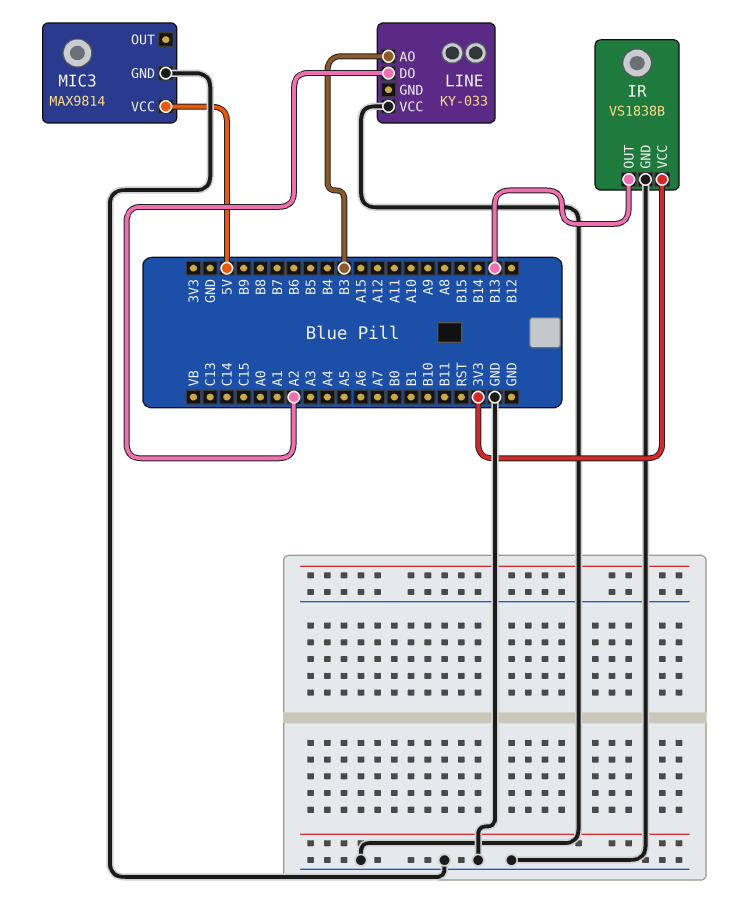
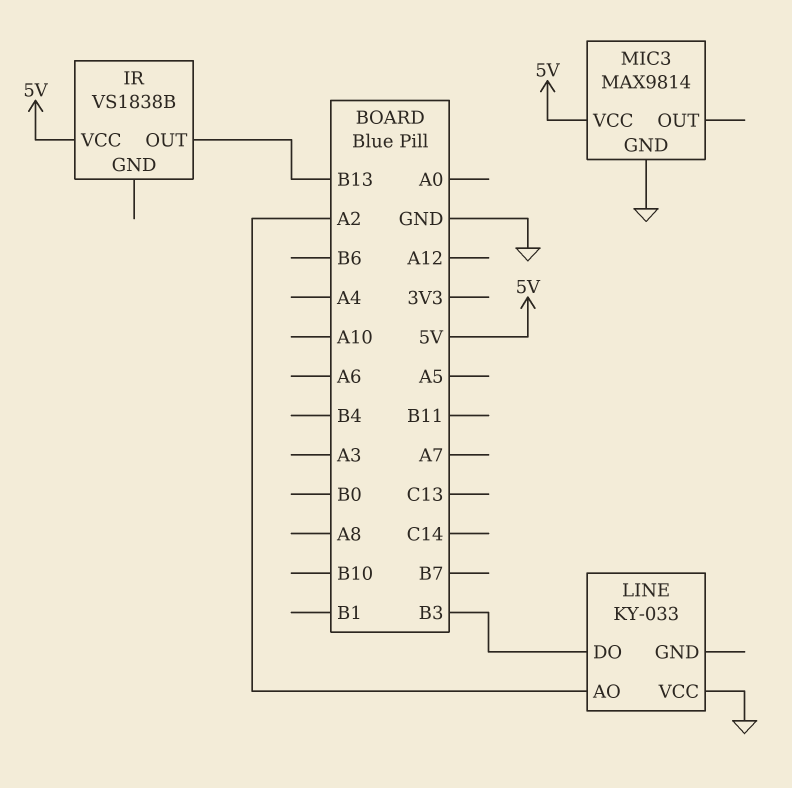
IR pin GND: GND -> none
IR pin VCC: 3V3 -> 5V
LINE pin AO: B3 -> A2
LINE pin DO: A2 -> B3

